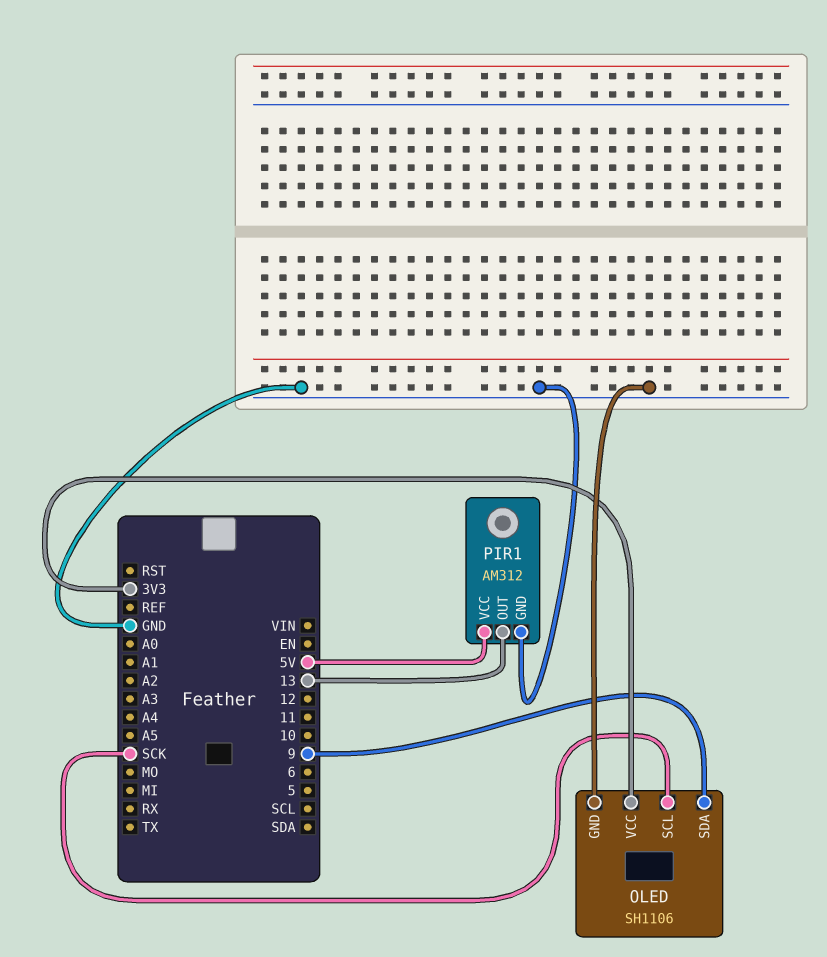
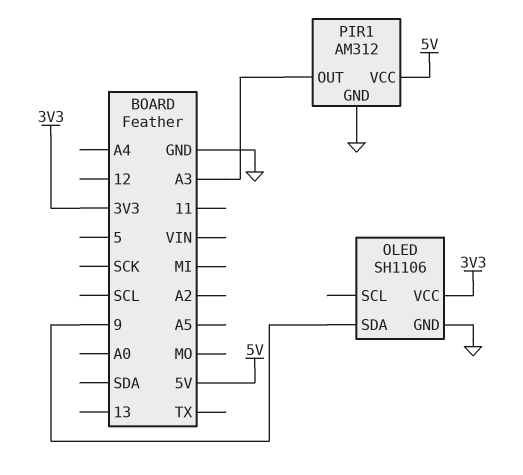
OLED pin SCL: SCK -> none
PIR1 pin OUT: 13 -> A3

